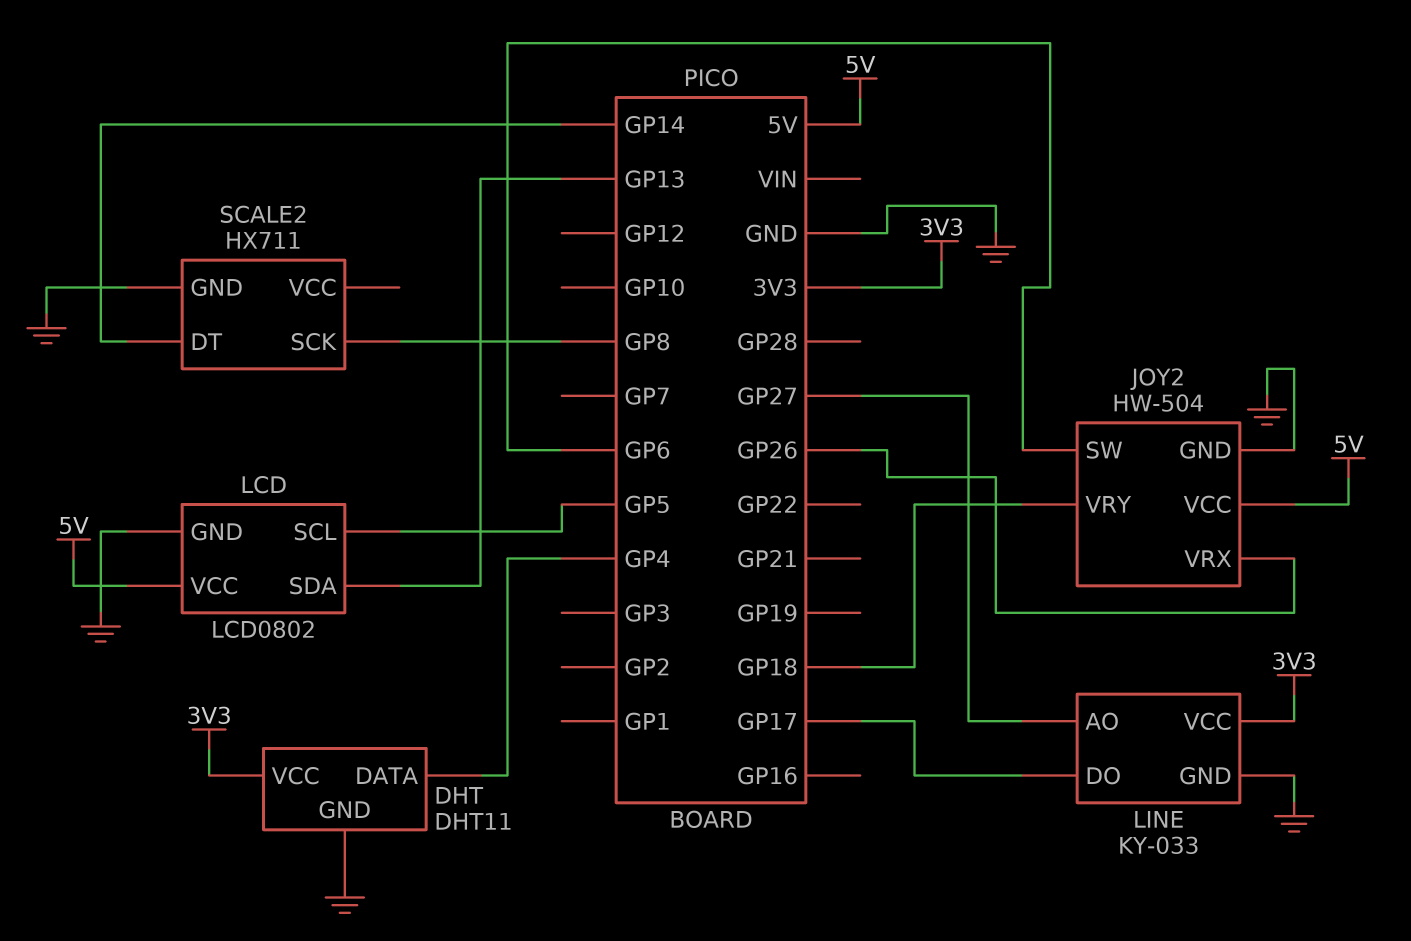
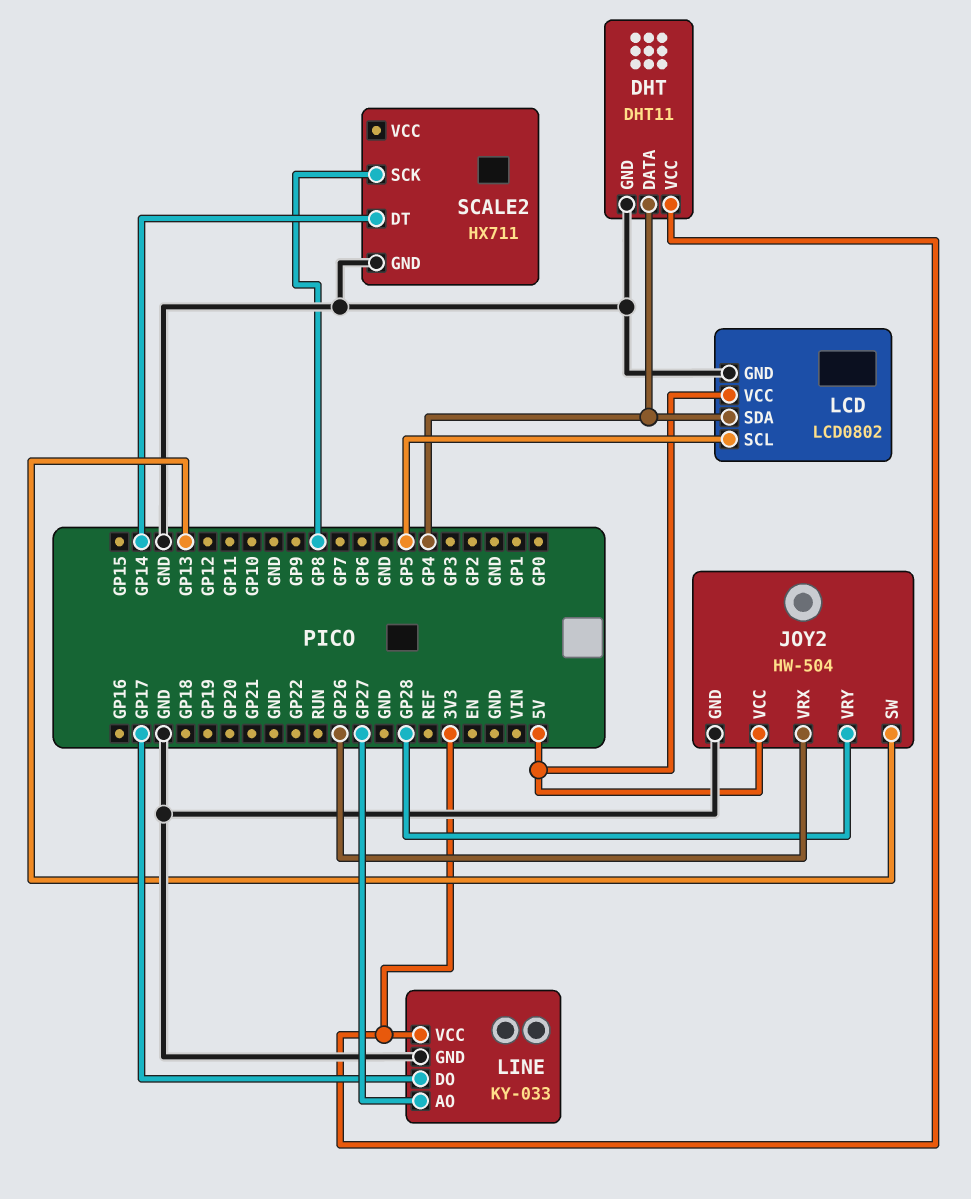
JOY2 pin SW: GP6 -> GP13
JOY2 pin VRY: GP18 -> GP28
LCD pin SDA: GP13 -> GP4

